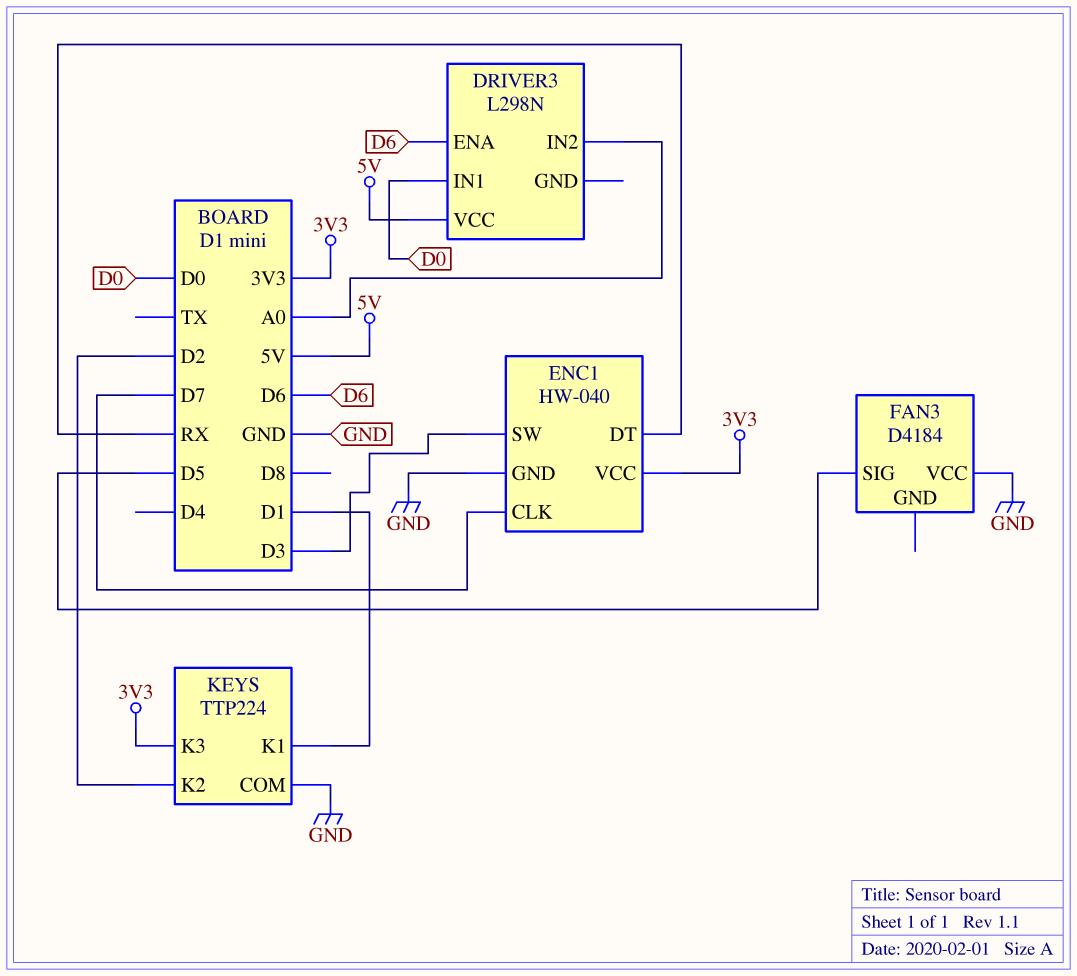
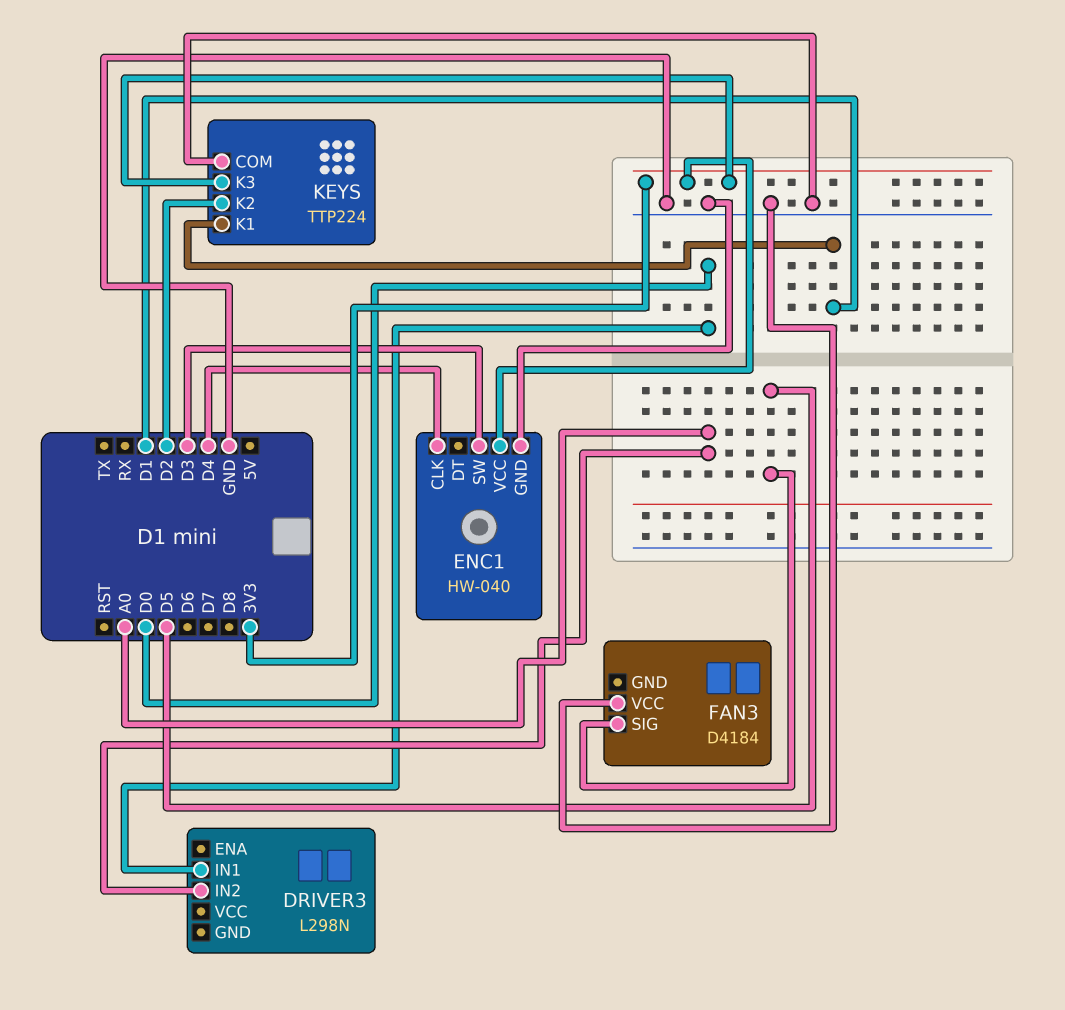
DRIVER3 pin ENA: D6 -> none
DRIVER3 pin VCC: 5V -> none
ENC1 pin CLK: D7 -> D4
ENC1 pin DT: RX -> none

